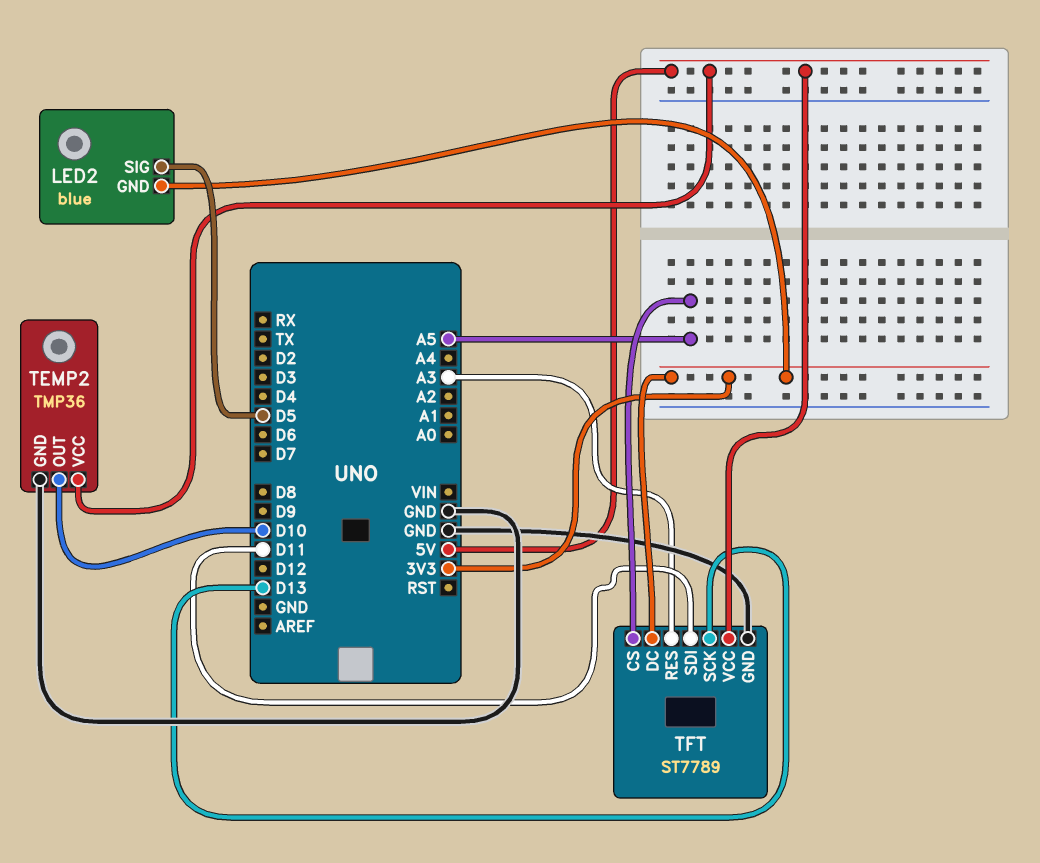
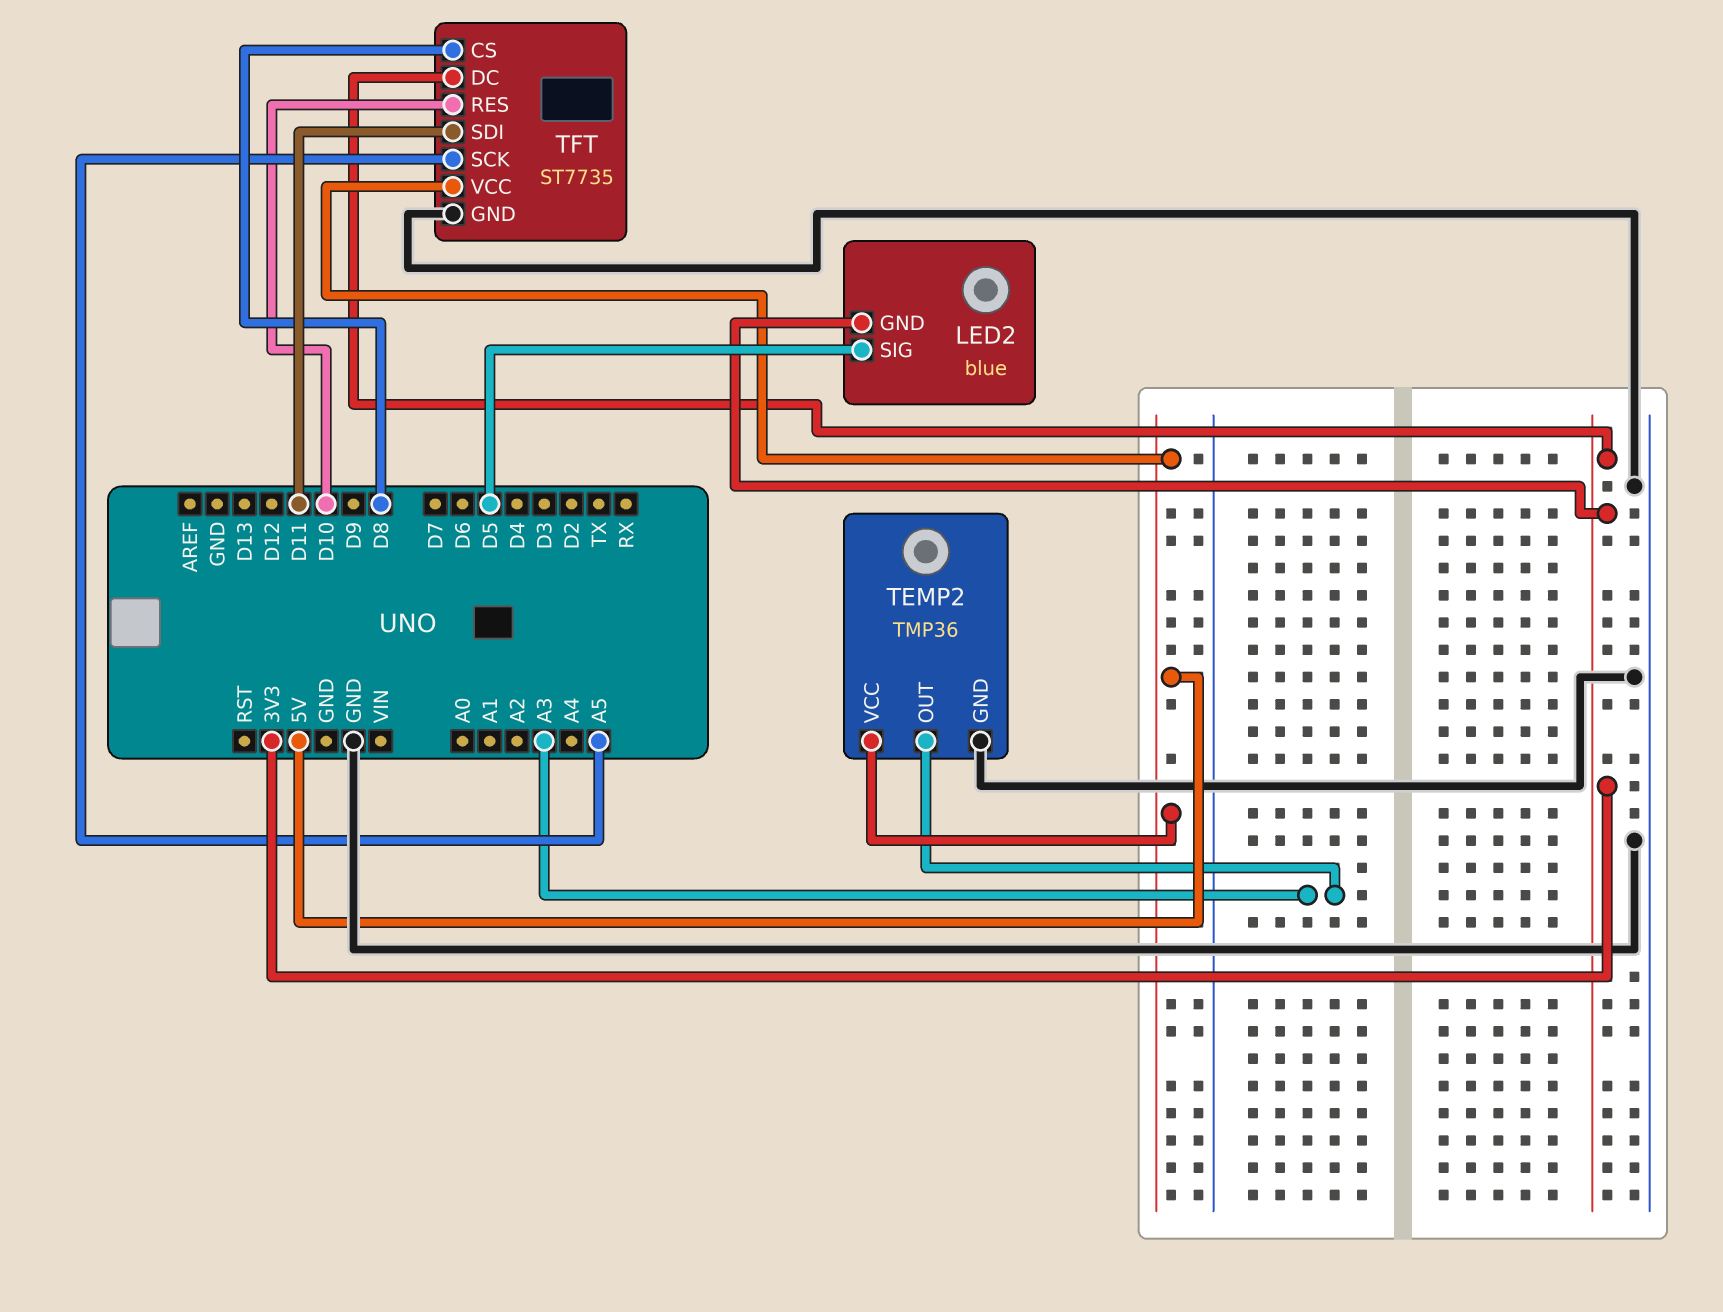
TEMP2 pin OUT: D10 -> A3
TFT: ST7789 -> ST7735
TFT pin CS: A5 -> D8
TFT pin RES: A3 -> D10
TFT pin SCK: D13 -> A5

